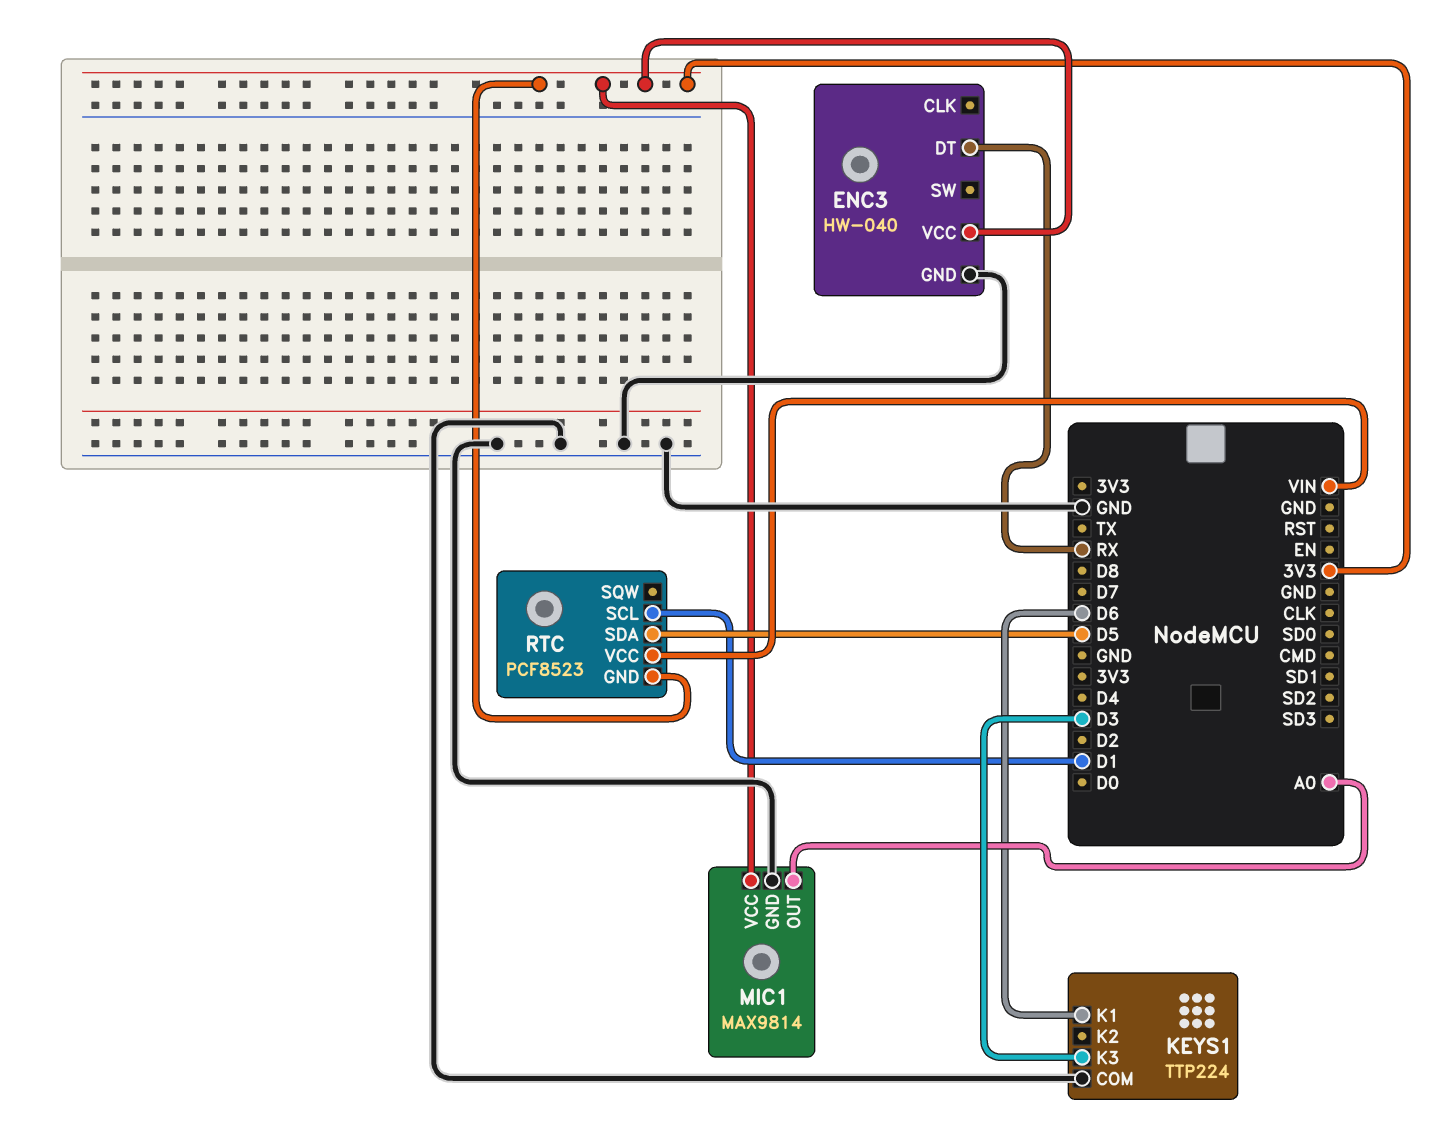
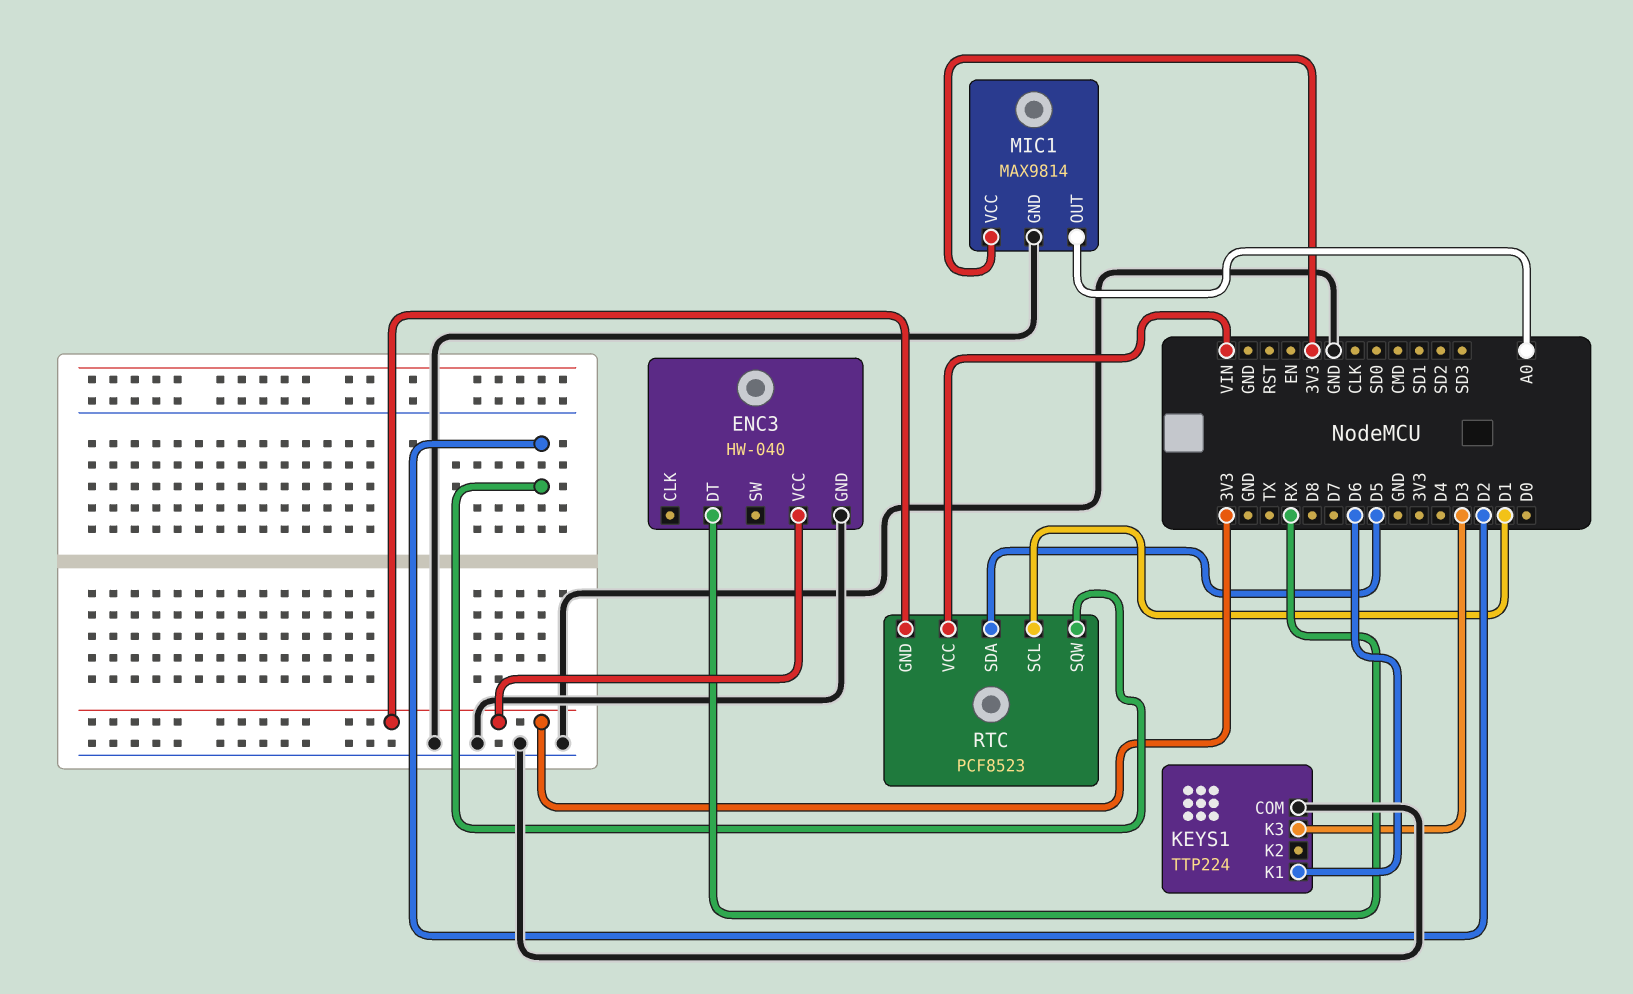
RTC pin SQW: none -> D2

